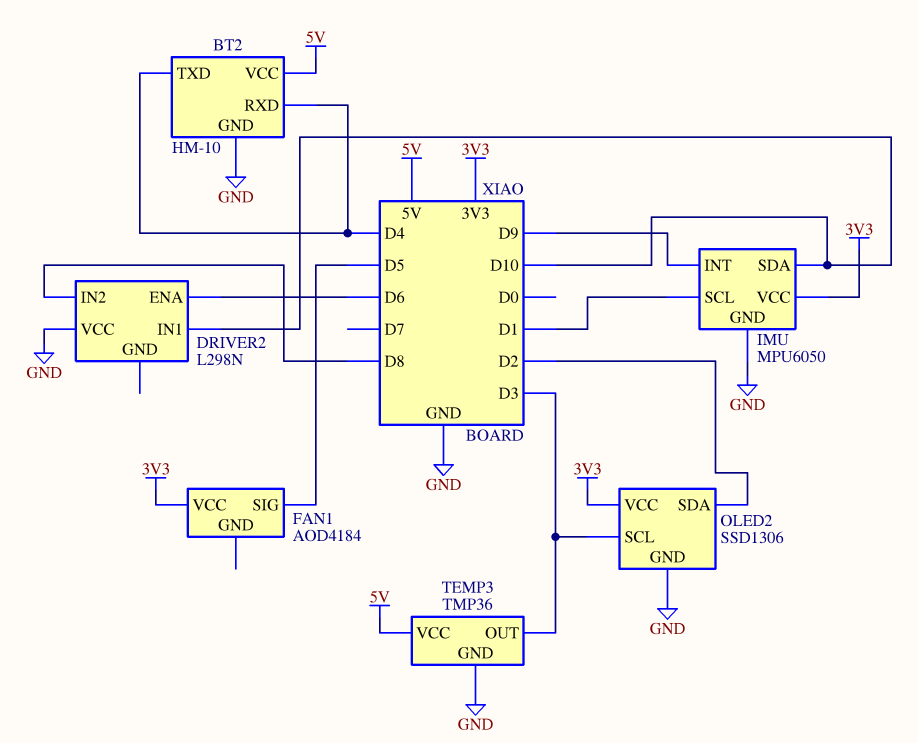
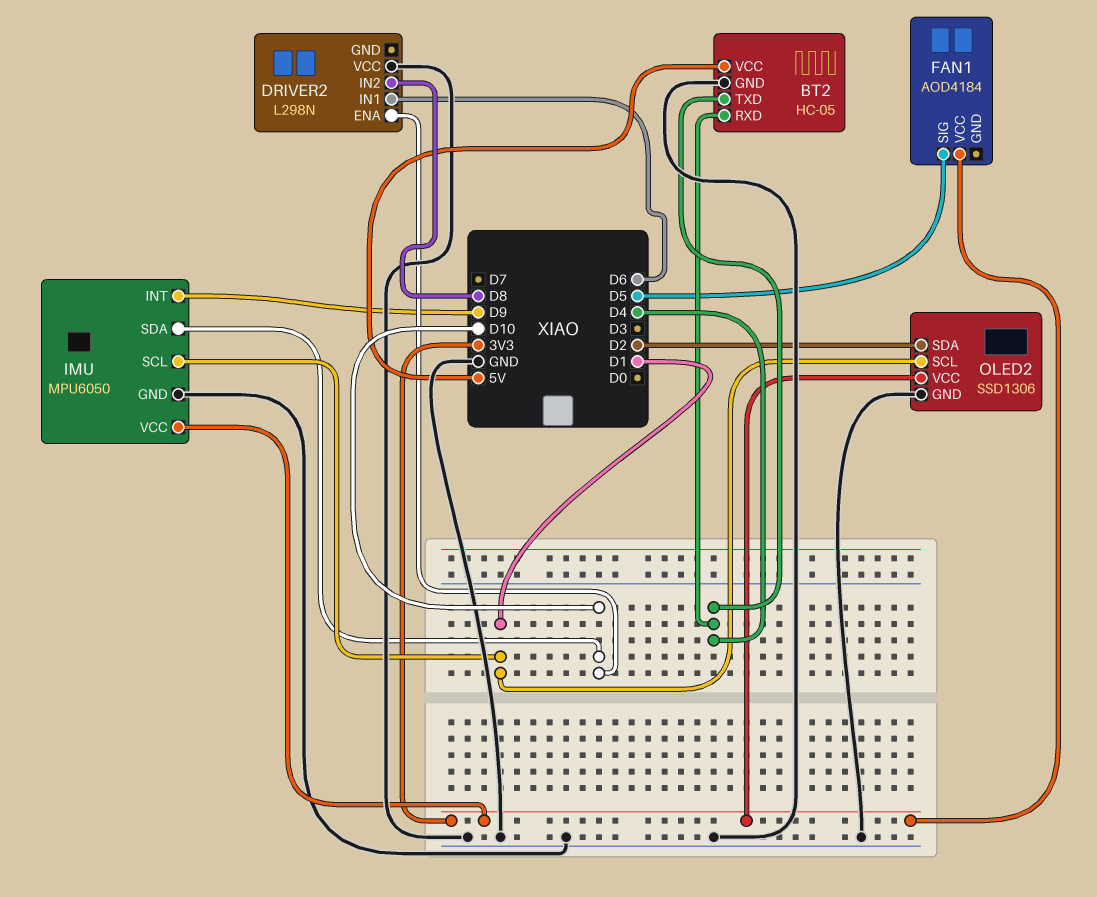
BT2: HM-10 -> HC-05
DRIVER2 pin ENA: D6 -> D10
DRIVER2 pin IN1: D10 -> D6
OLED2 pin SCL: D3 -> D1
TEMP3: TMP36 -> none
TEMP3 pin GND: GND -> none
TEMP3 pin OUT: D3 -> none
TEMP3 pin VCC: 5V -> none

